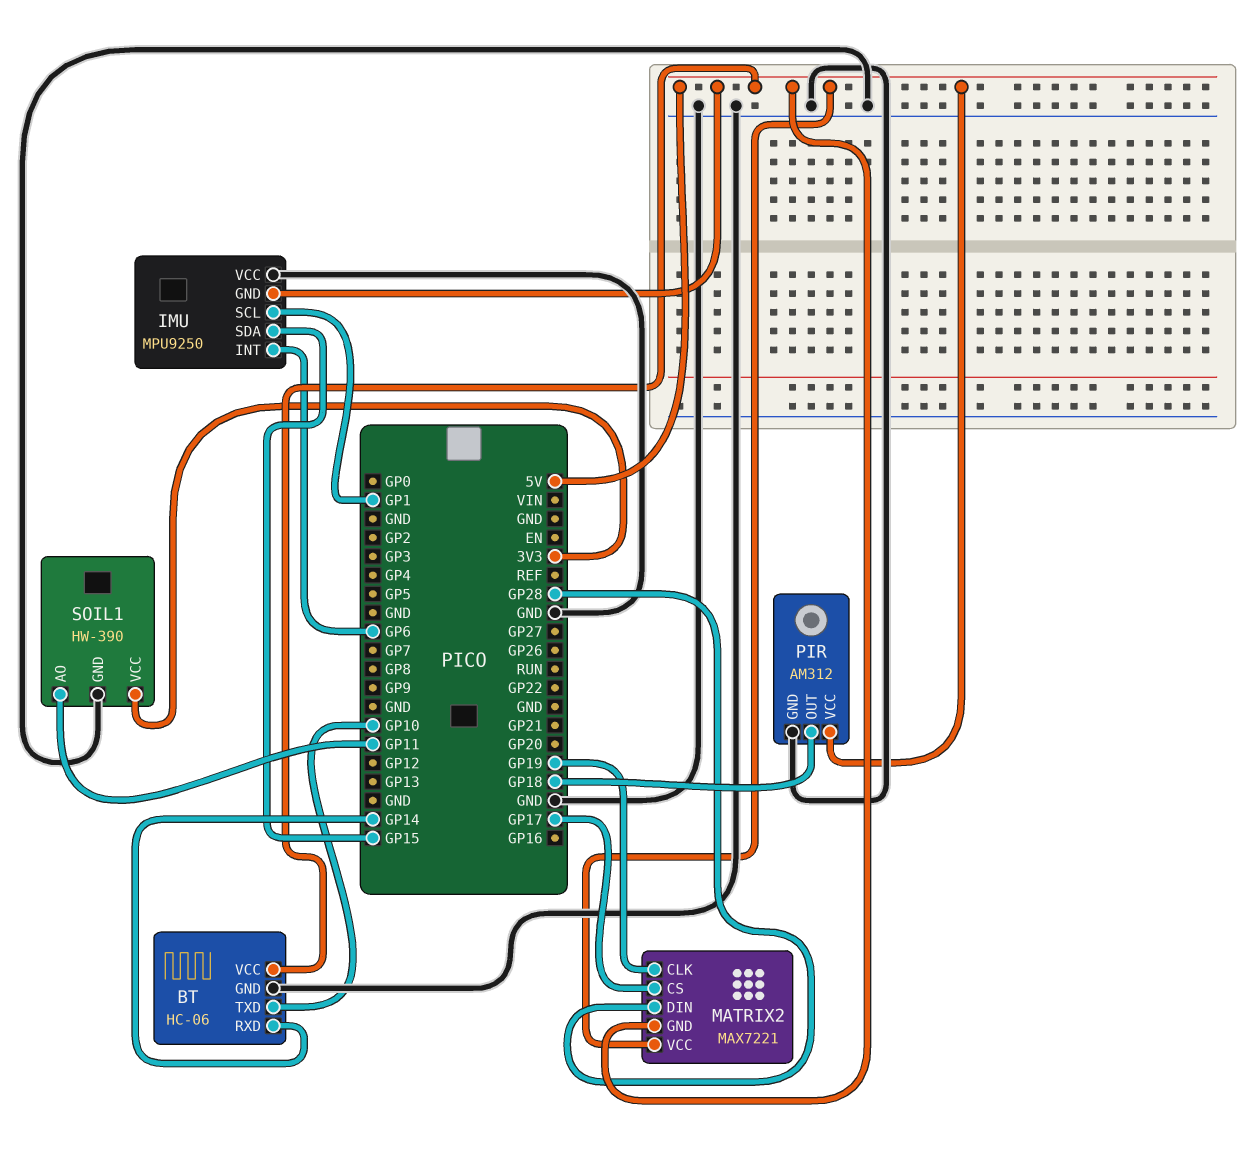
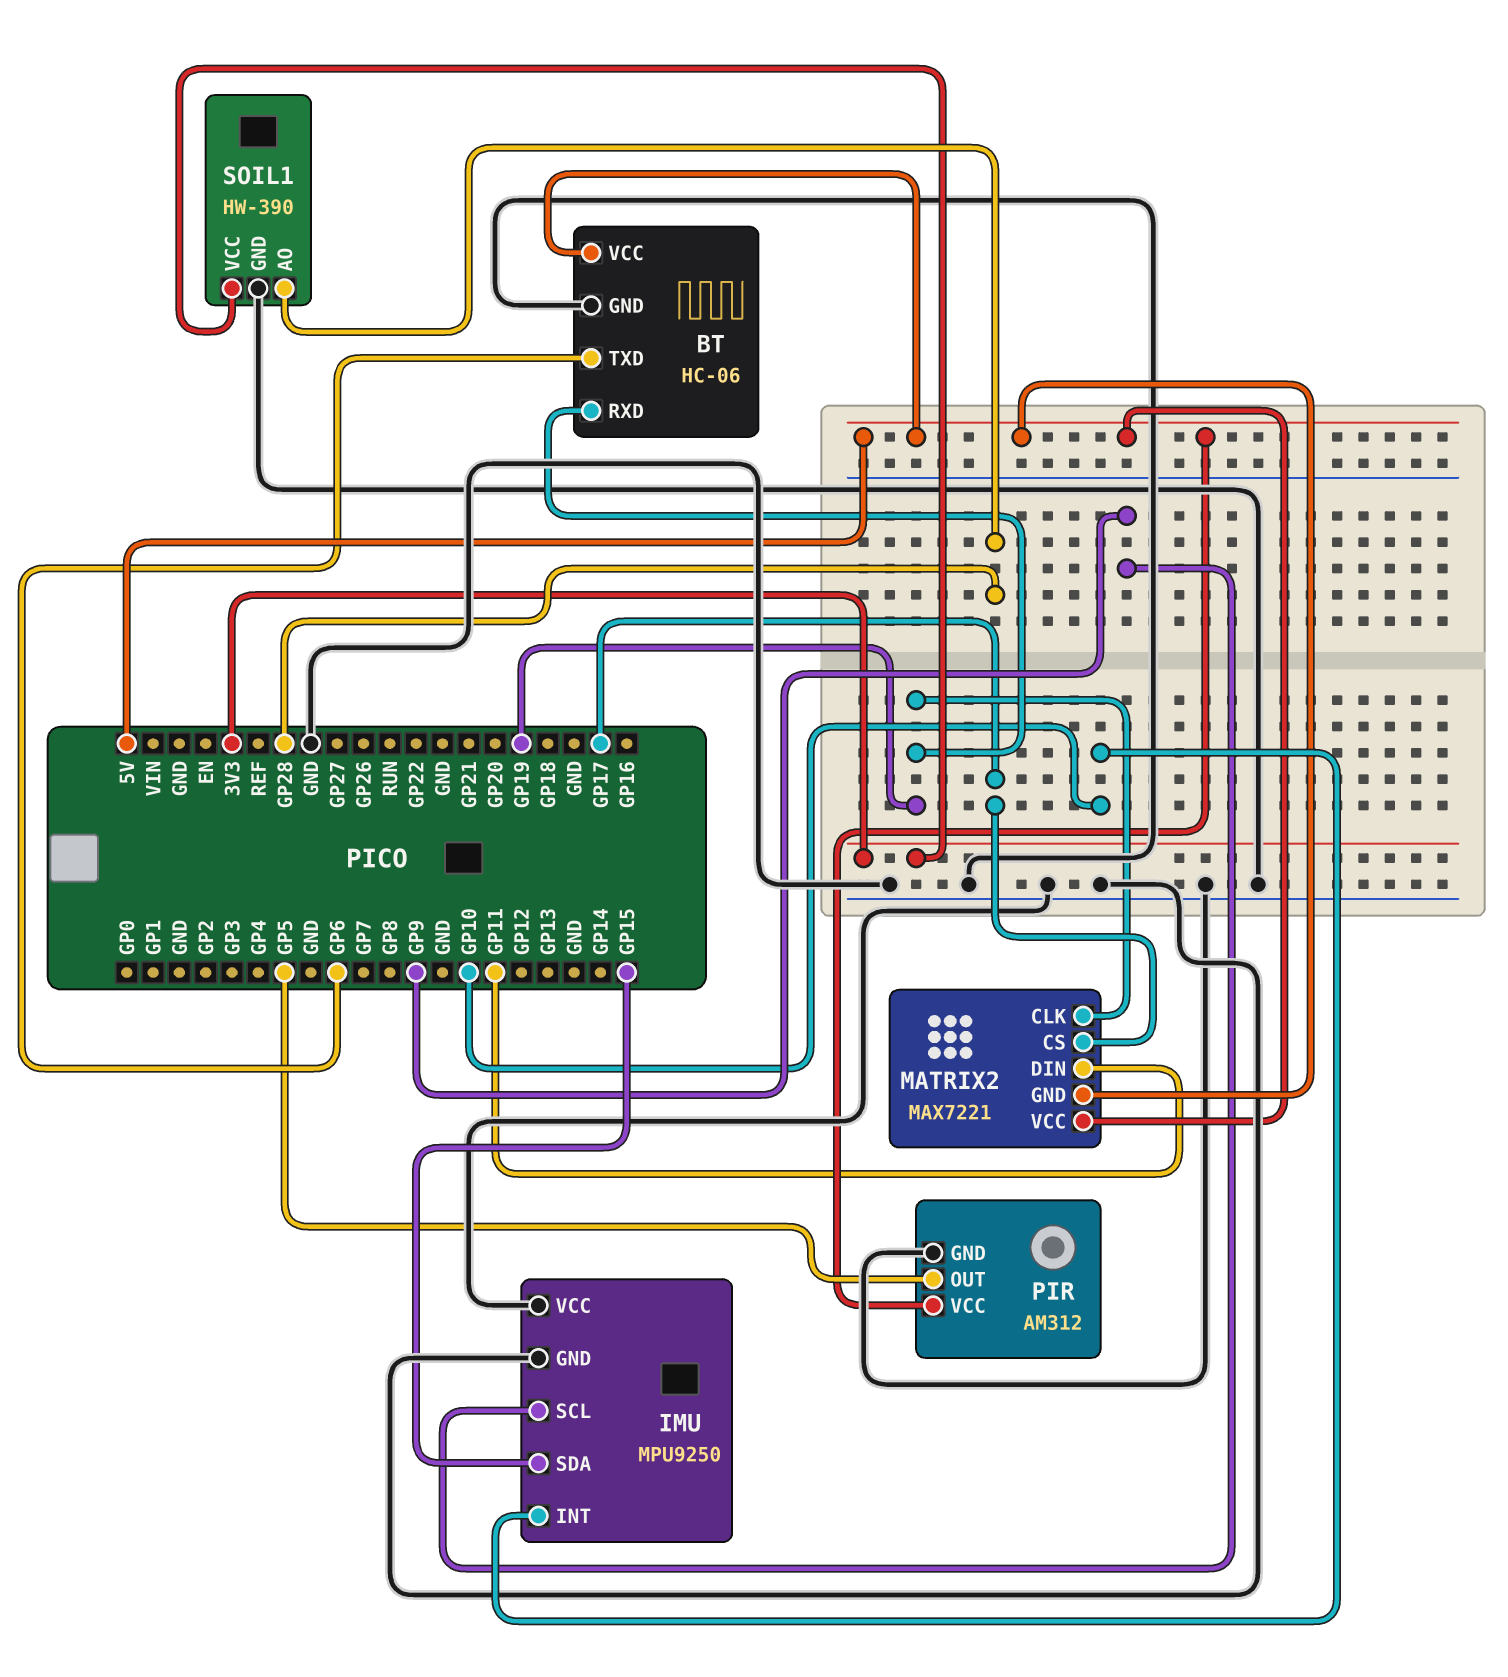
BT pin RXD: GP14 -> GP19
BT pin TXD: GP10 -> GP6
IMU pin GND: 5V -> GND
IMU pin INT: GP6 -> GP10
IMU pin SCL: GP1 -> GP9
MATRIX2 pin DIN: GP28 -> GP11
PIR pin OUT: GP18 -> GP5
SOIL1 pin AO: GP11 -> GP28

